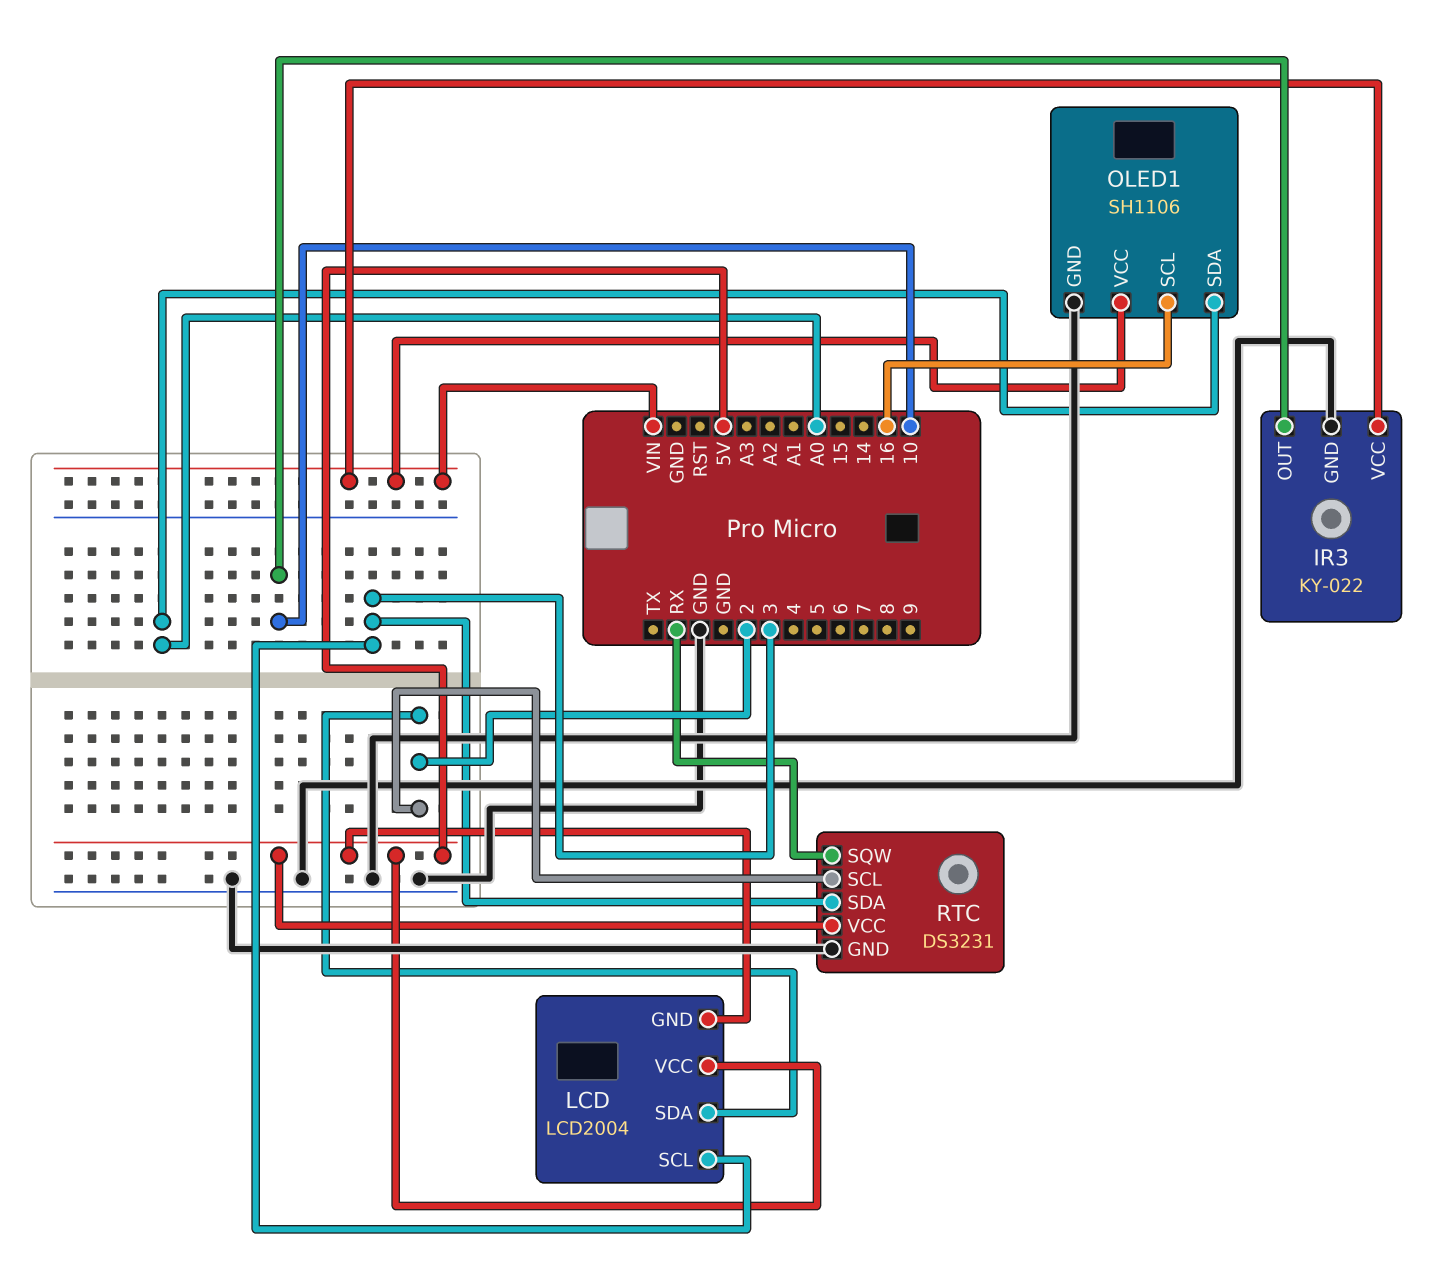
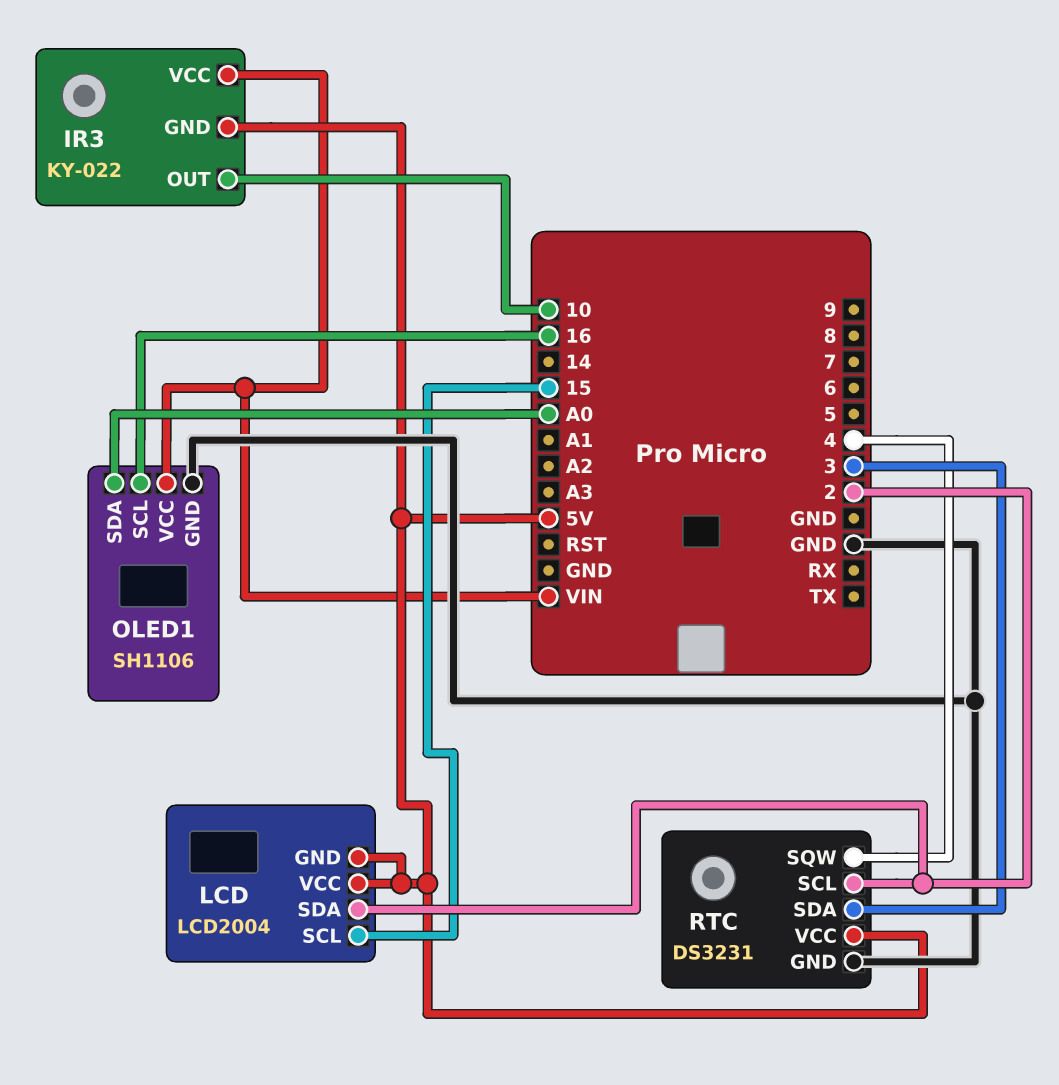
IR3 pin GND: GND -> 5V
LCD pin SCL: 3 -> 15
RTC pin SQW: RX -> 4

